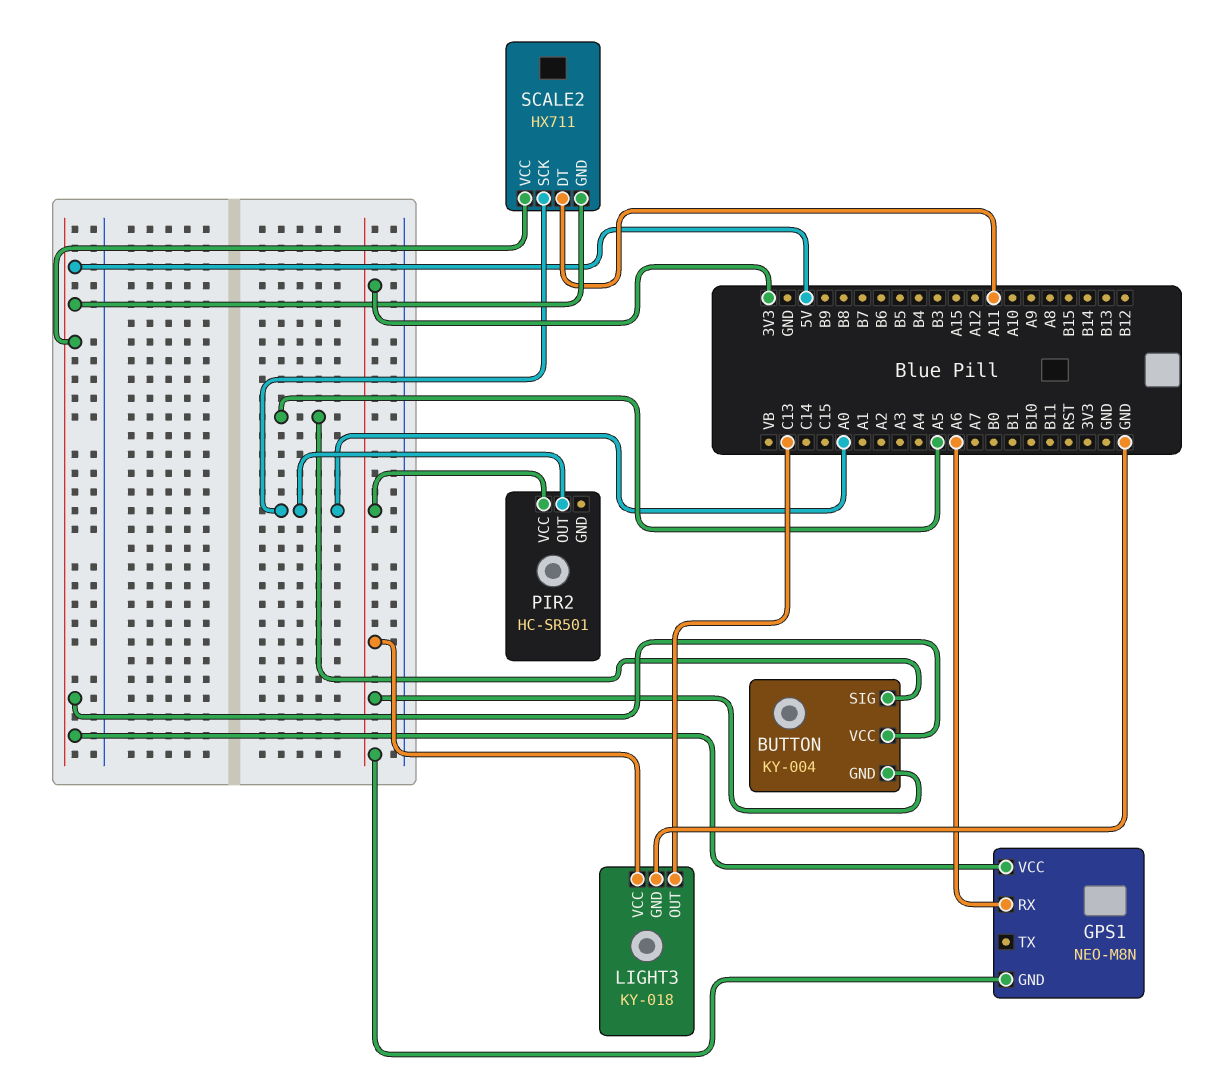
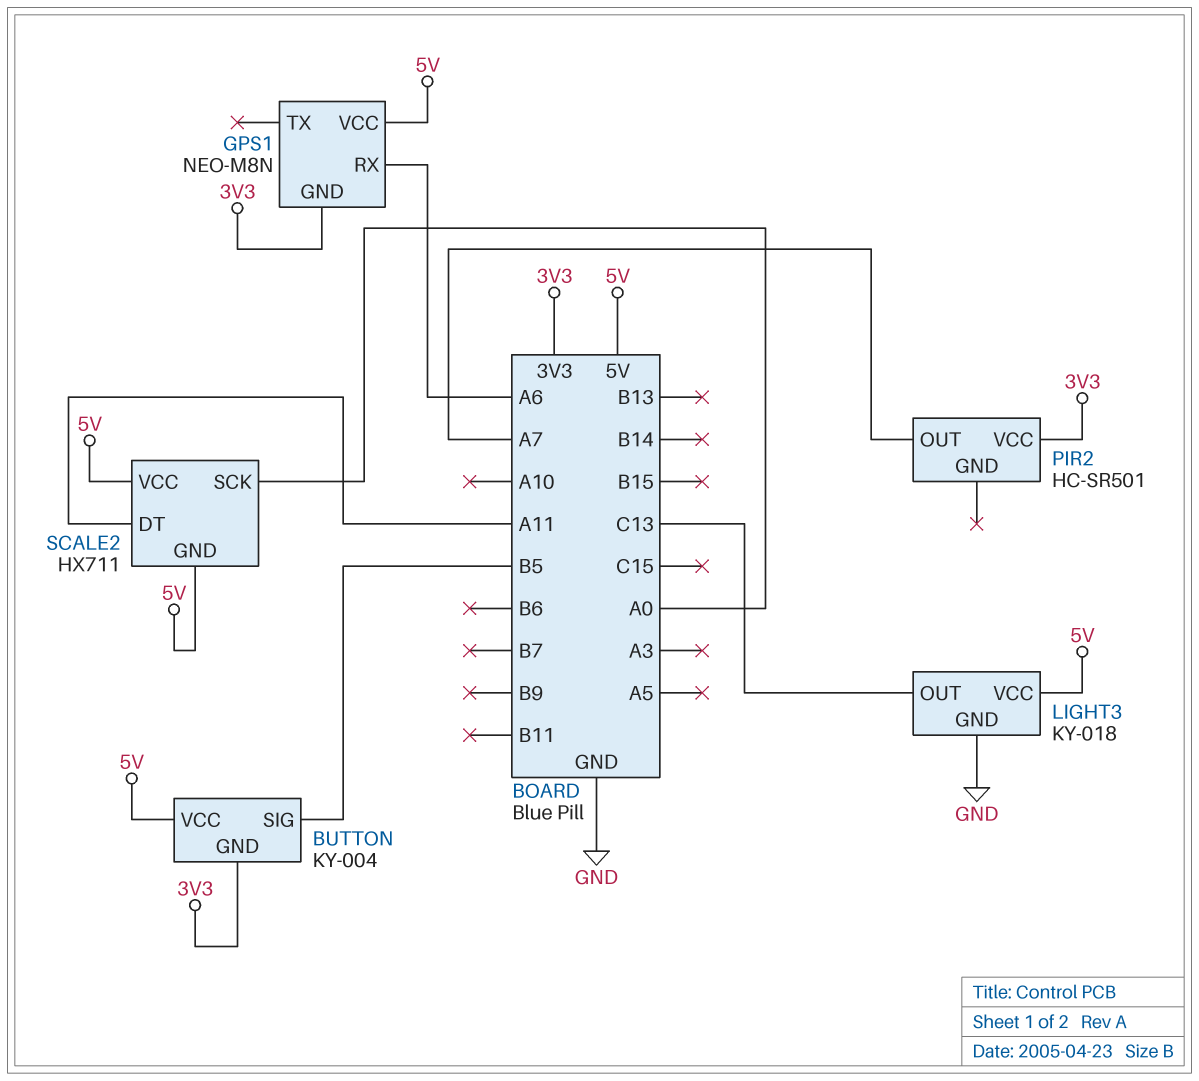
BUTTON pin SIG: A5 -> B5
LIGHT3 pin VCC: 3V3 -> 5V
PIR2 pin OUT: A0 -> A7

